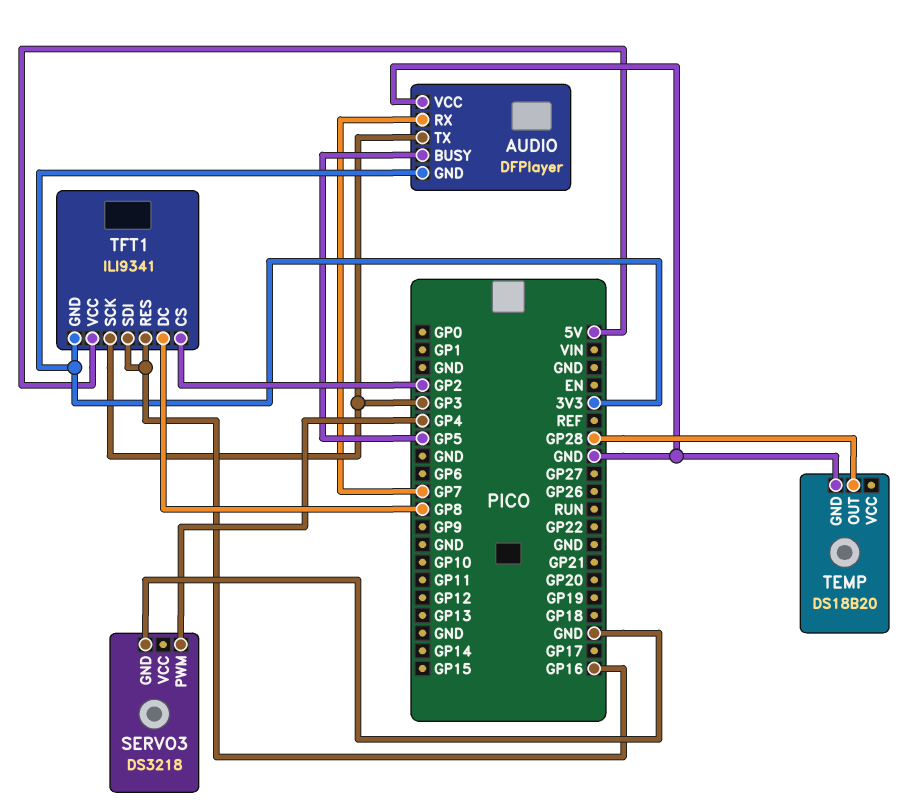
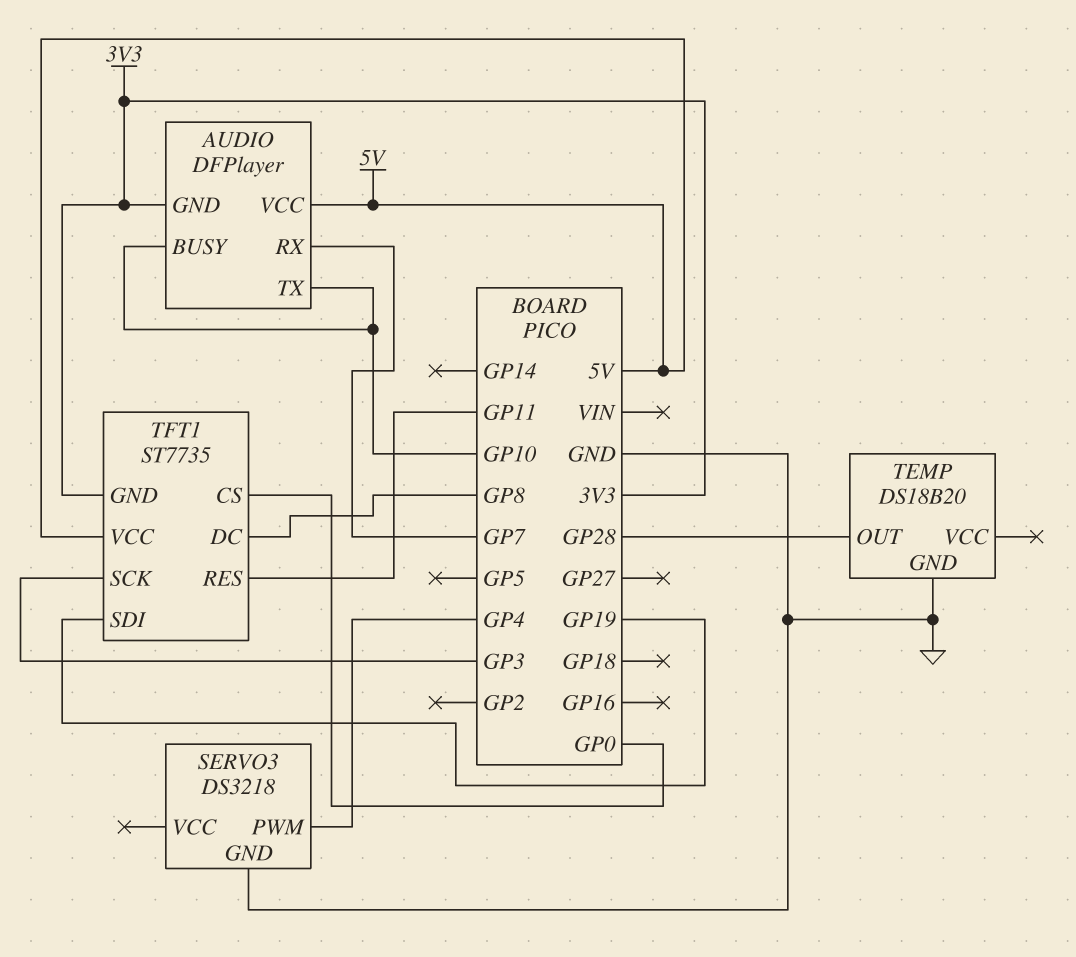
AUDIO pin BUSY: GP5 -> GP10
AUDIO pin TX: GP3 -> GP10
AUDIO pin VCC: GND -> 5V
TFT1: ILI9341 -> ST7735
TFT1 pin CS: GP2 -> GP0
TFT1 pin RES: GP16 -> GP11
TFT1 pin SDI: GP16 -> GP19

